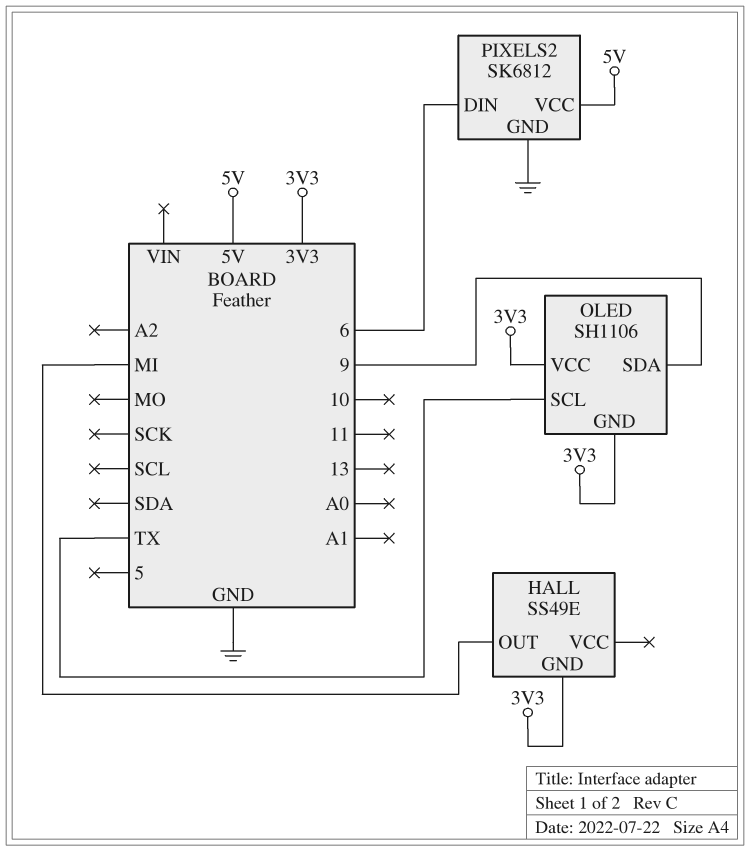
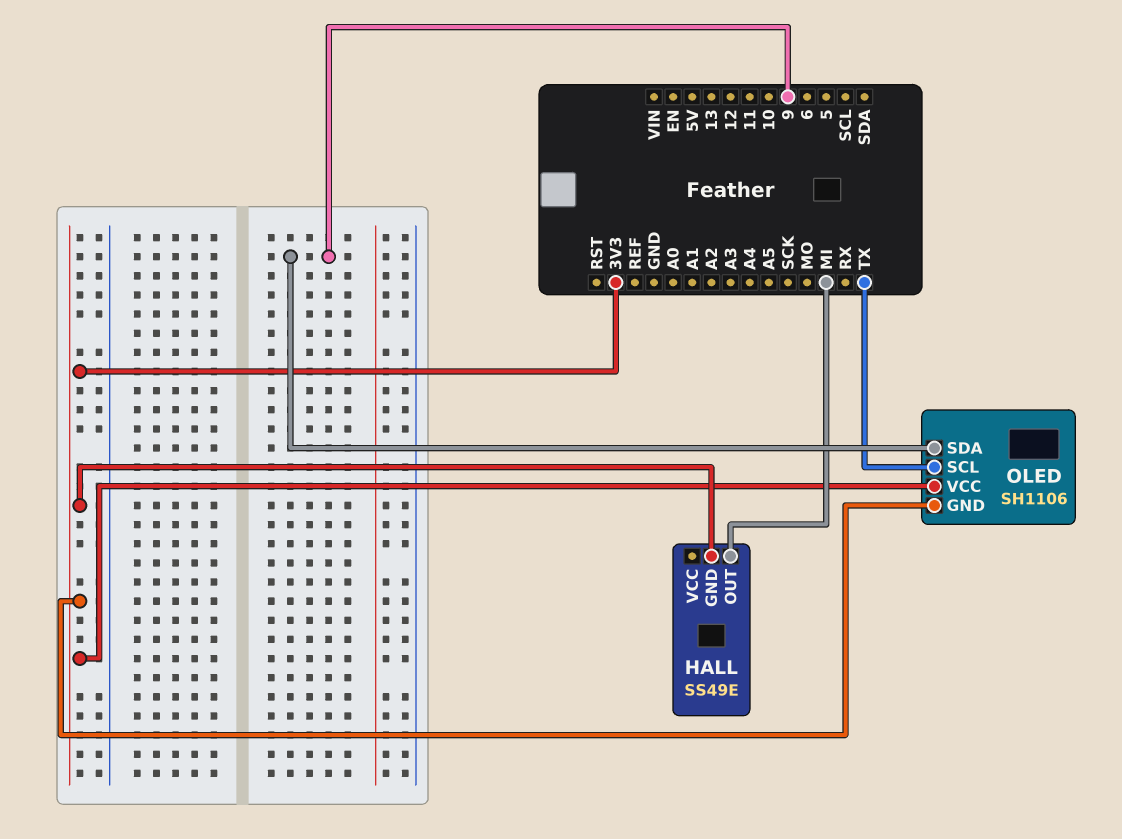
PIXELS2: SK6812 -> none
PIXELS2 pin DIN: 6 -> none
PIXELS2 pin GND: GND -> none
PIXELS2 pin VCC: 5V -> none

